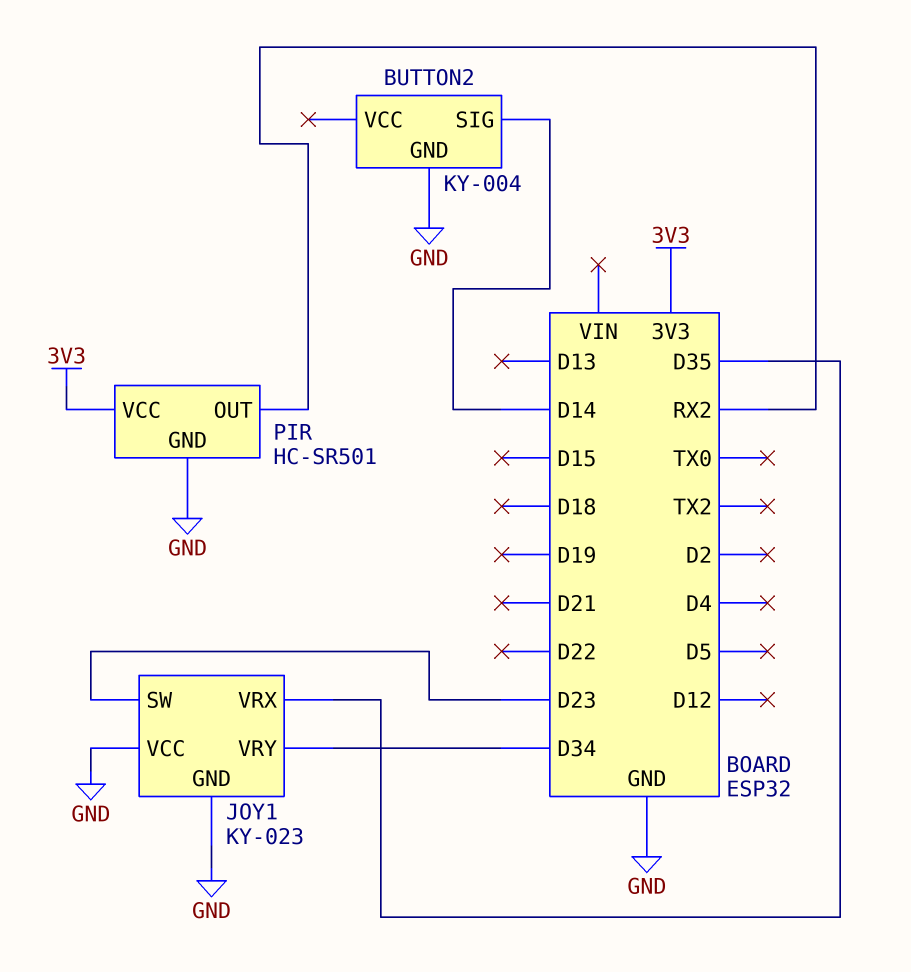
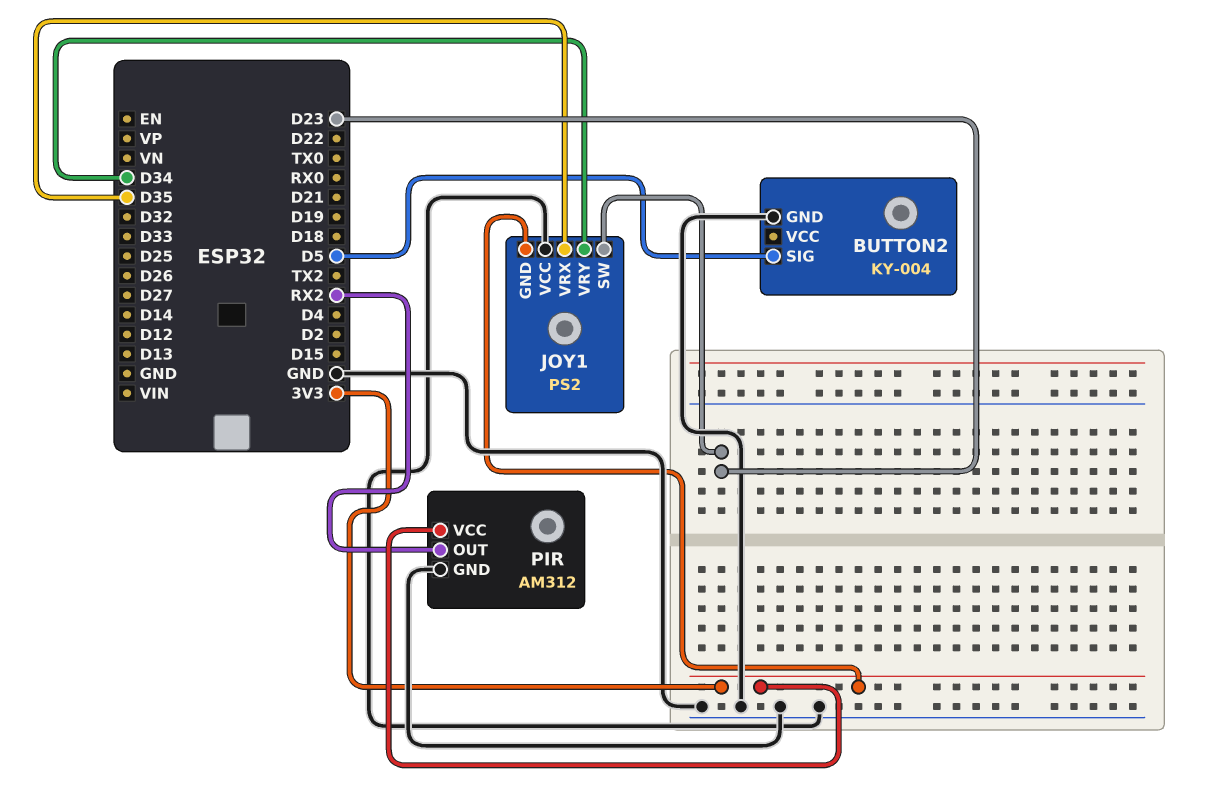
BUTTON2 pin SIG: D14 -> D5
JOY1: KY-023 -> PS2
JOY1 pin GND: GND -> 3V3
PIR: HC-SR501 -> AM312

